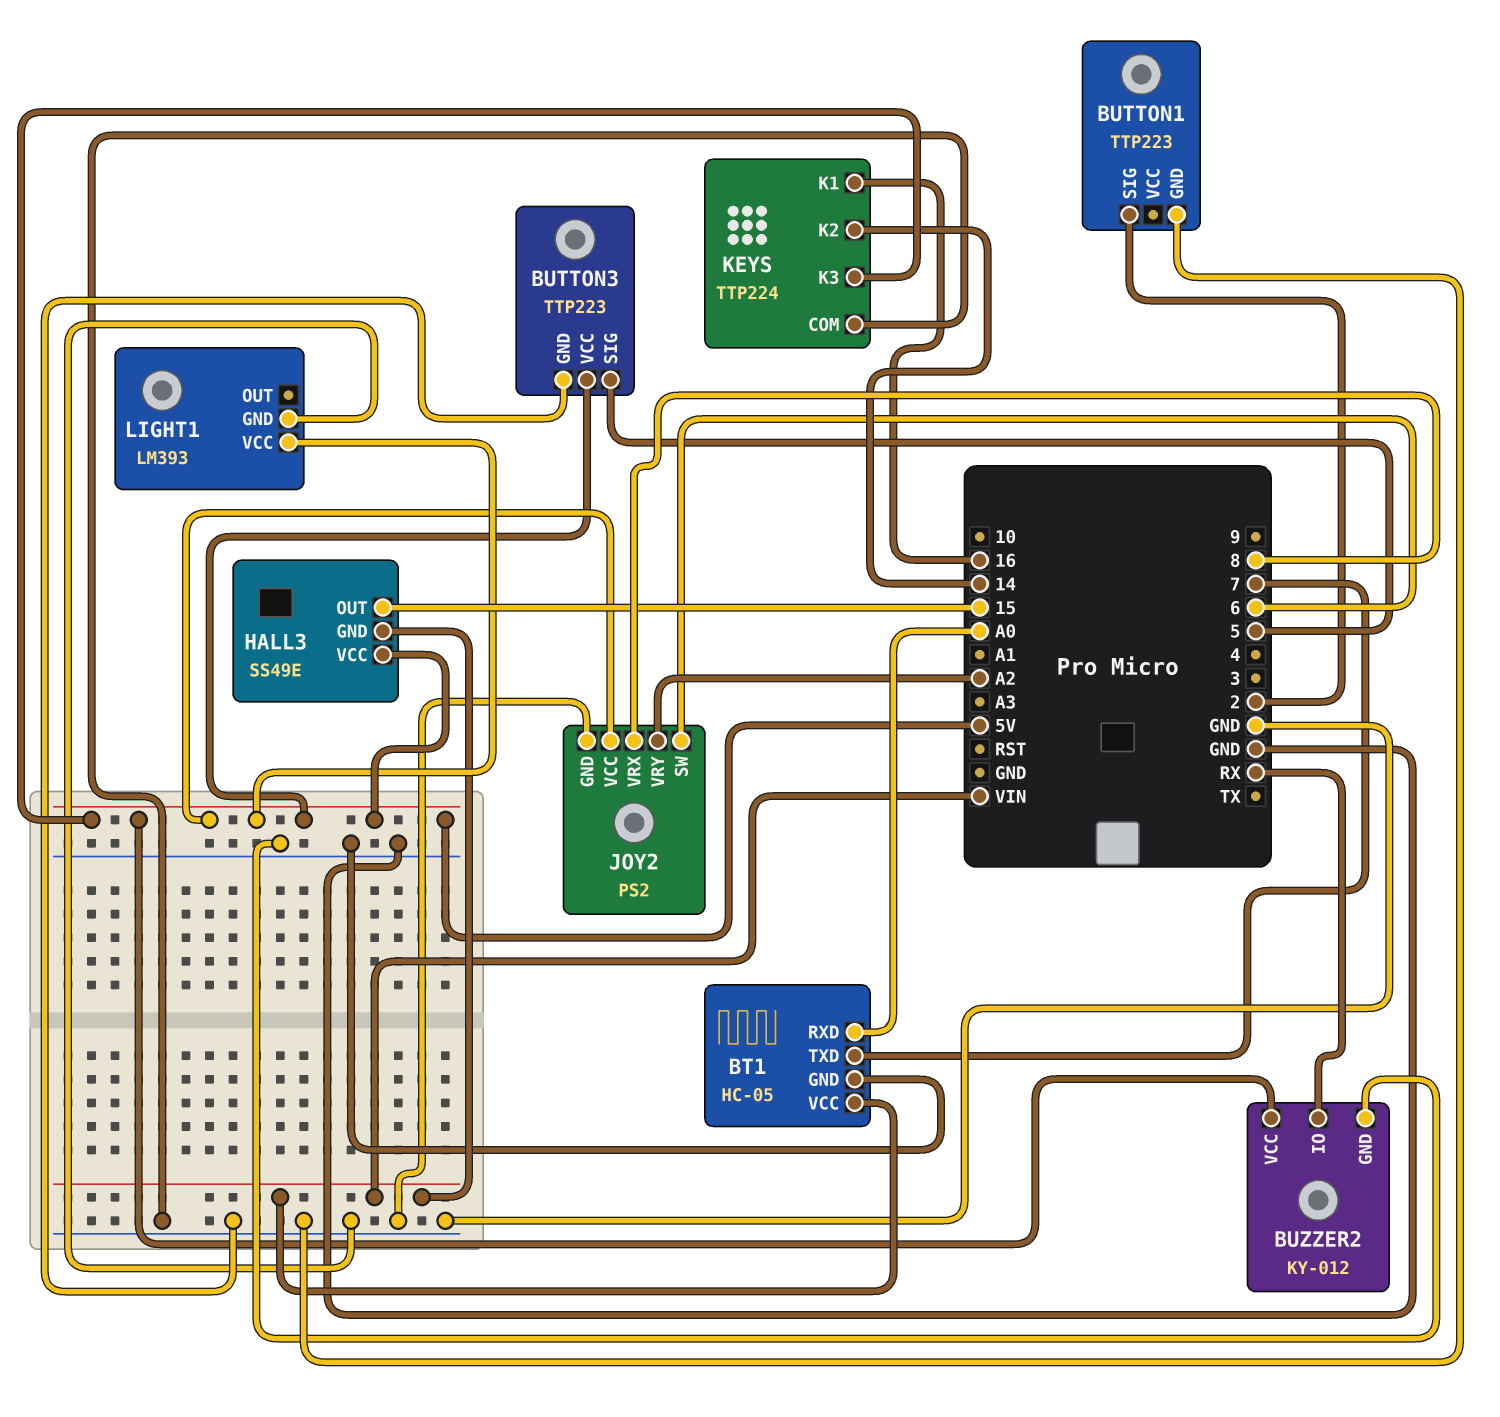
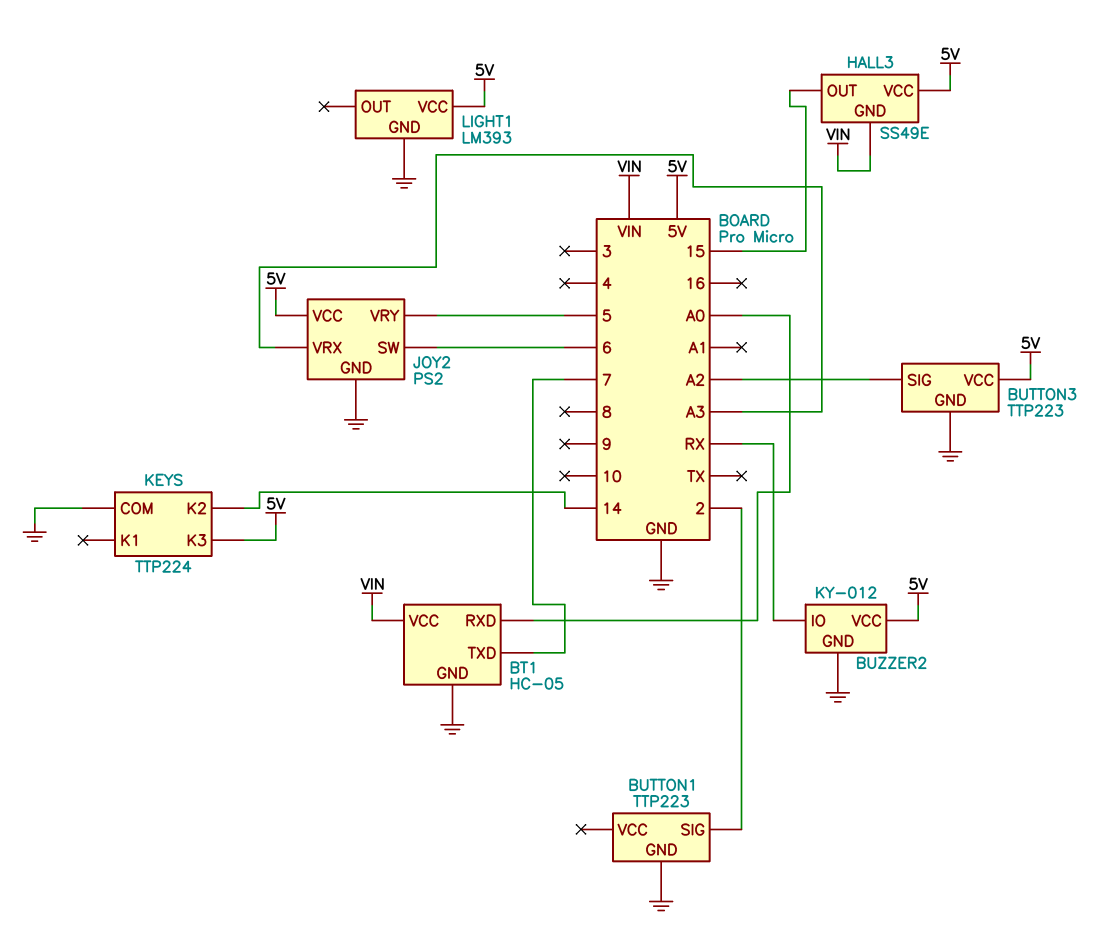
BUTTON3 pin SIG: 5 -> A2
JOY2 pin VRX: 8 -> A3
JOY2 pin VRY: A2 -> 5
KEYS pin K1: 16 -> none

